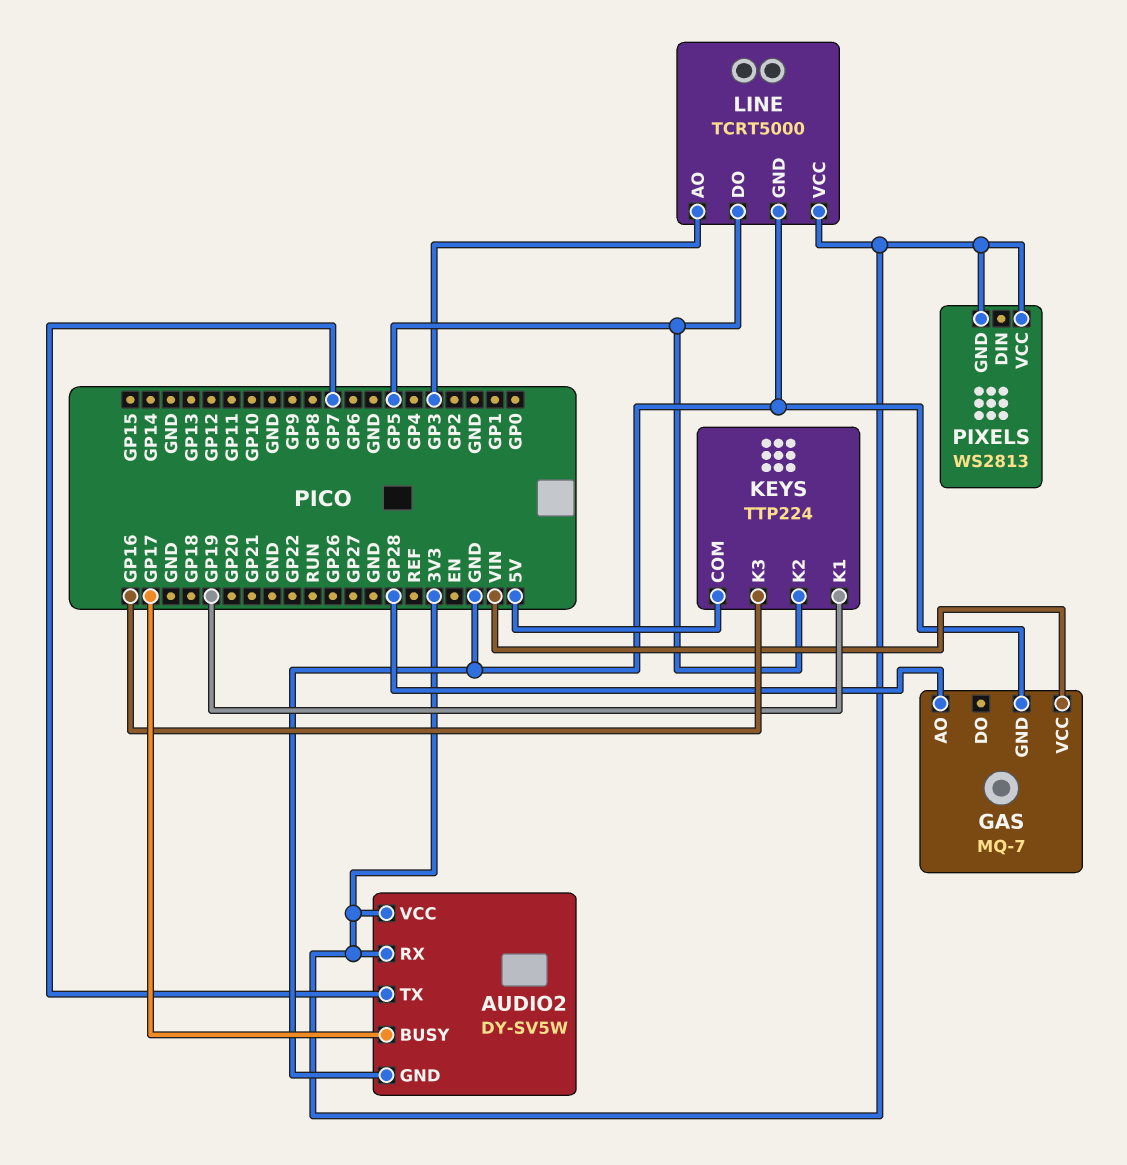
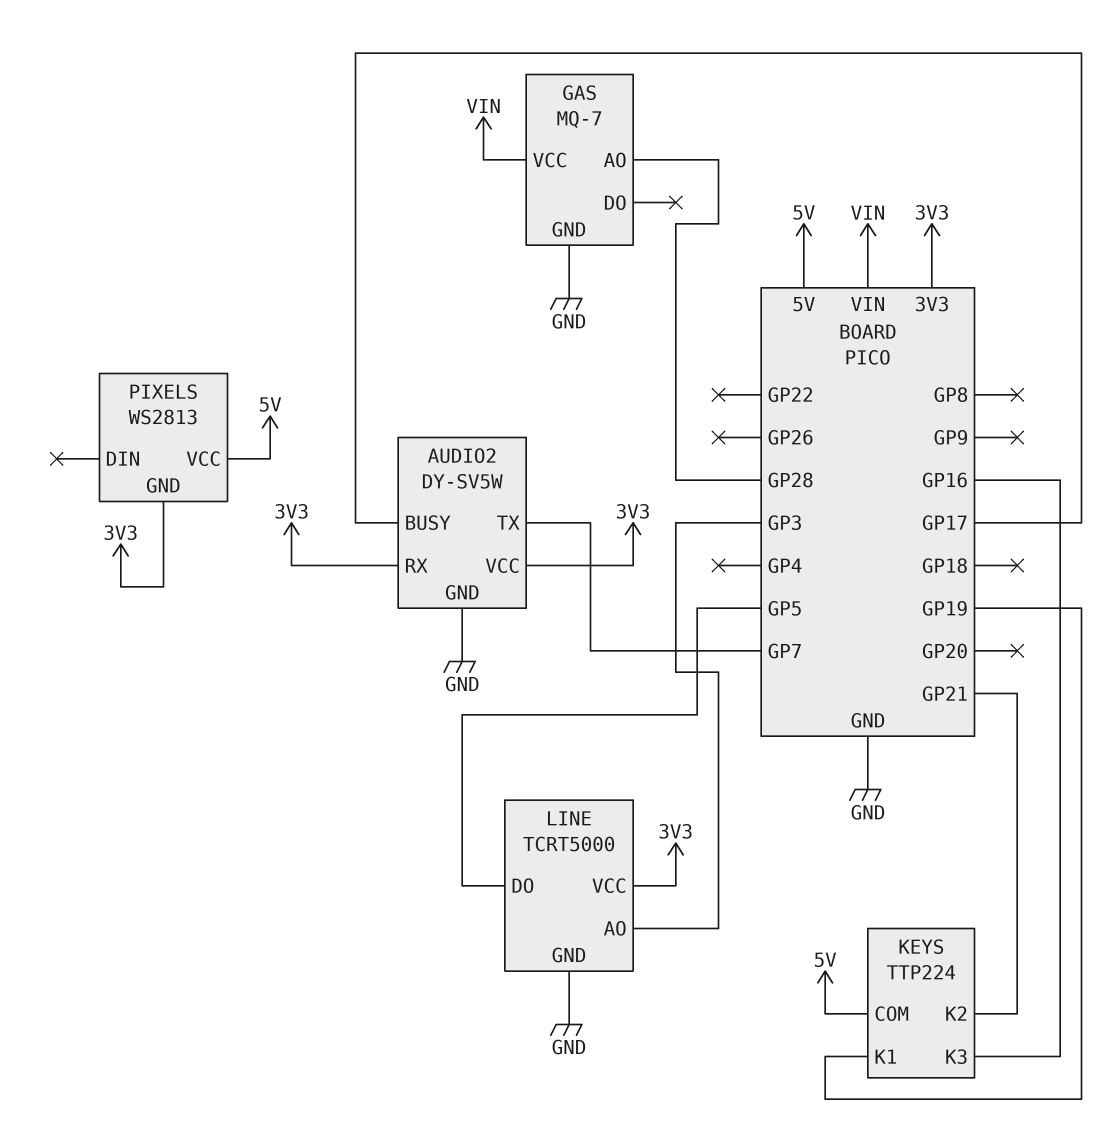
KEYS pin K2: GP5 -> GP21
PIXELS pin VCC: 3V3 -> 5V

